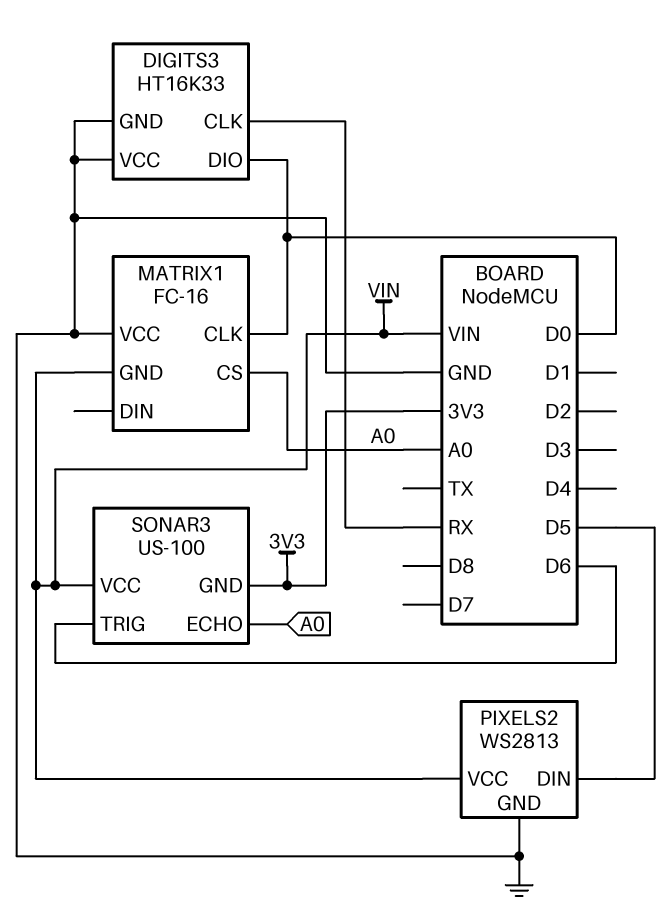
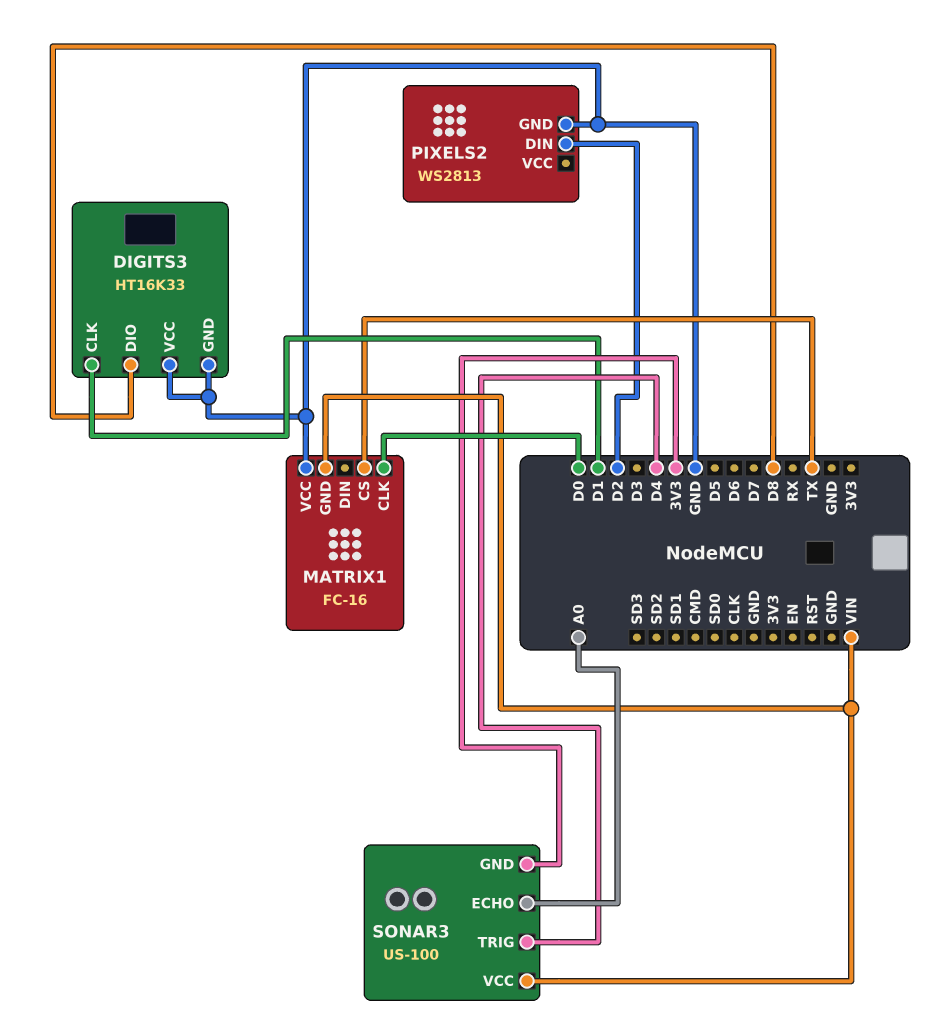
DIGITS3 pin CLK: RX -> D1
DIGITS3 pin DIO: D0 -> D8
MATRIX1 pin CS: A0 -> TX
PIXELS2 pin DIN: D5 -> D2
PIXELS2 pin VCC: VIN -> none
SONAR3 pin TRIG: D6 -> D4

